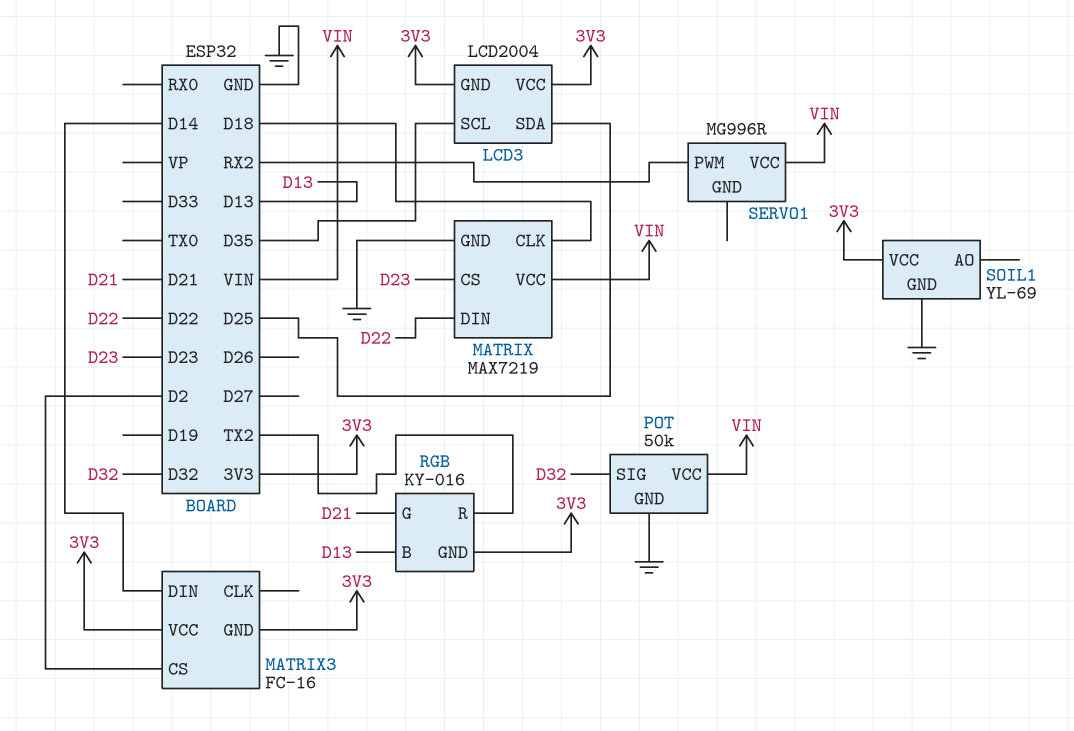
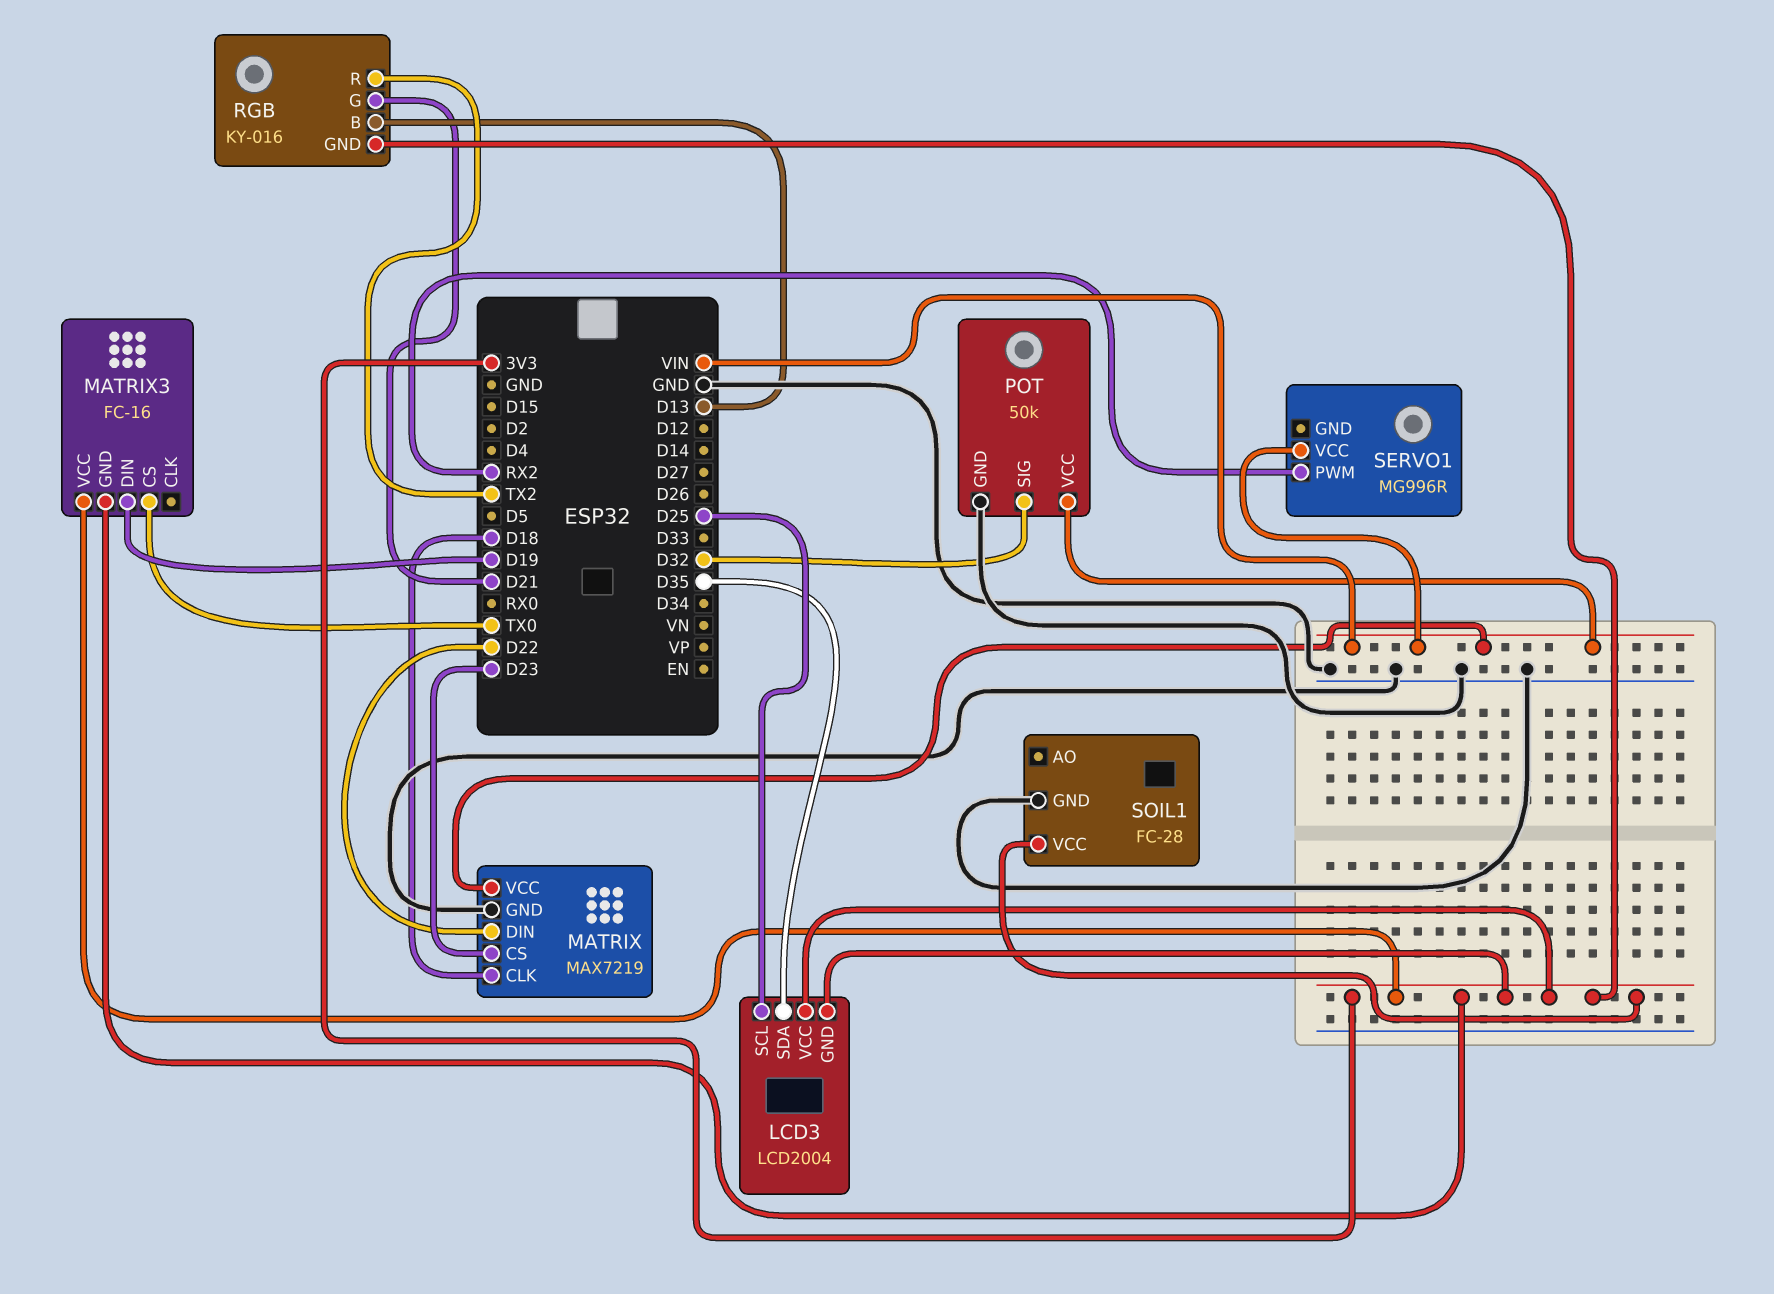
LCD3 pin SCL: D35 -> D25
LCD3 pin SDA: D25 -> D35
MATRIX3 pin CS: D2 -> TX0
MATRIX3 pin DIN: D14 -> D19
SOIL1: YL-69 -> FC-28

